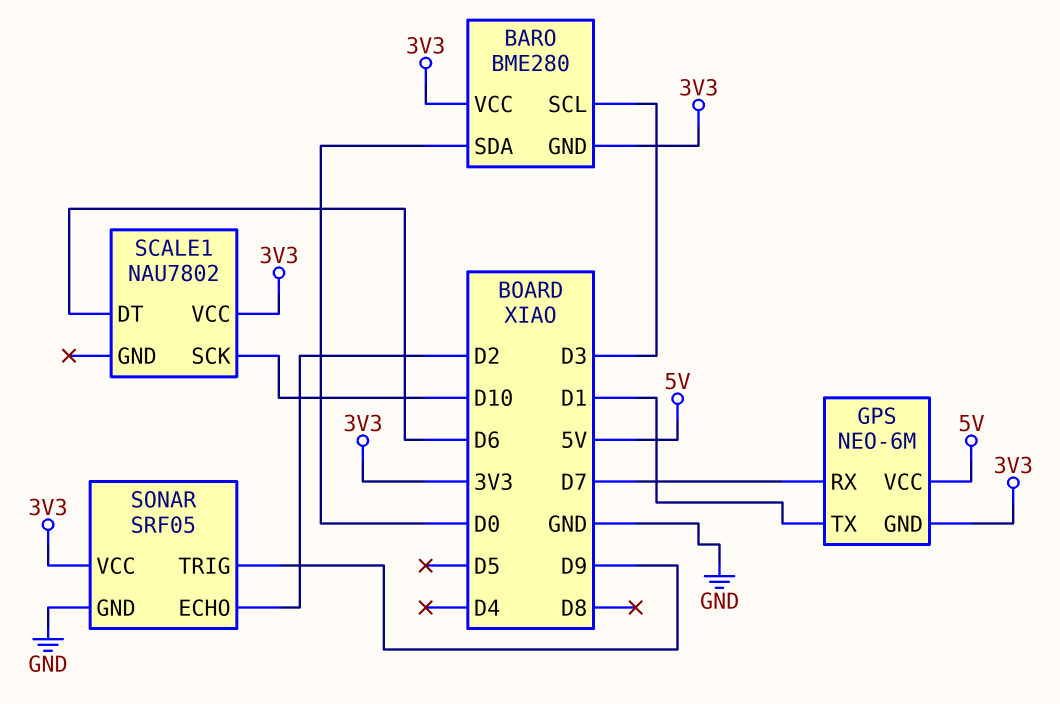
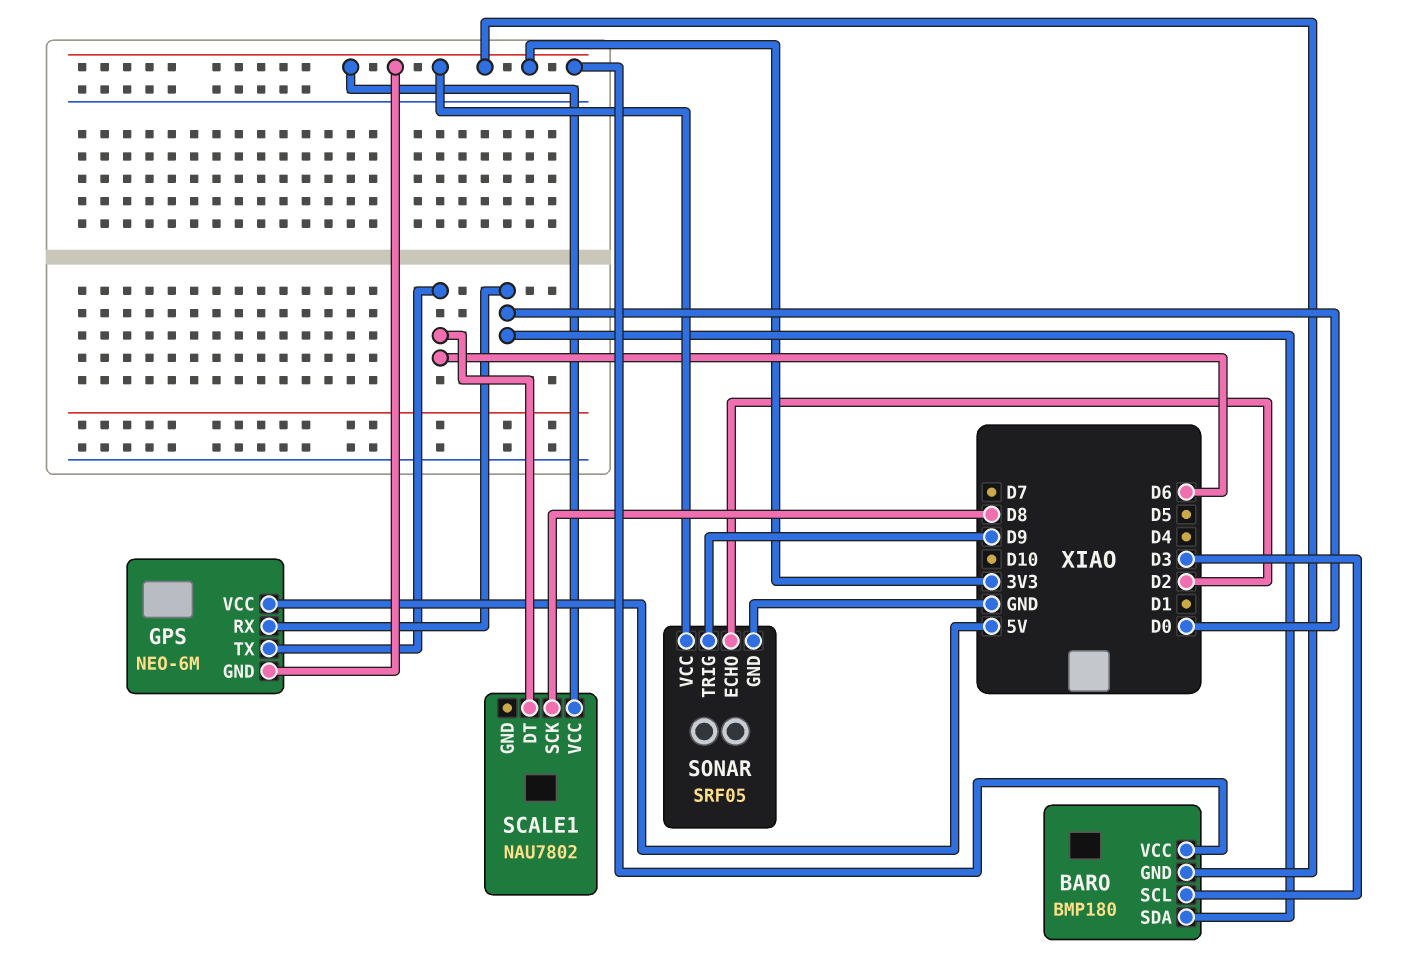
BARO: BME280 -> BMP180
GPS pin RX: D7 -> D0
GPS pin TX: D1 -> D6
SCALE1 pin SCK: D10 -> D8

